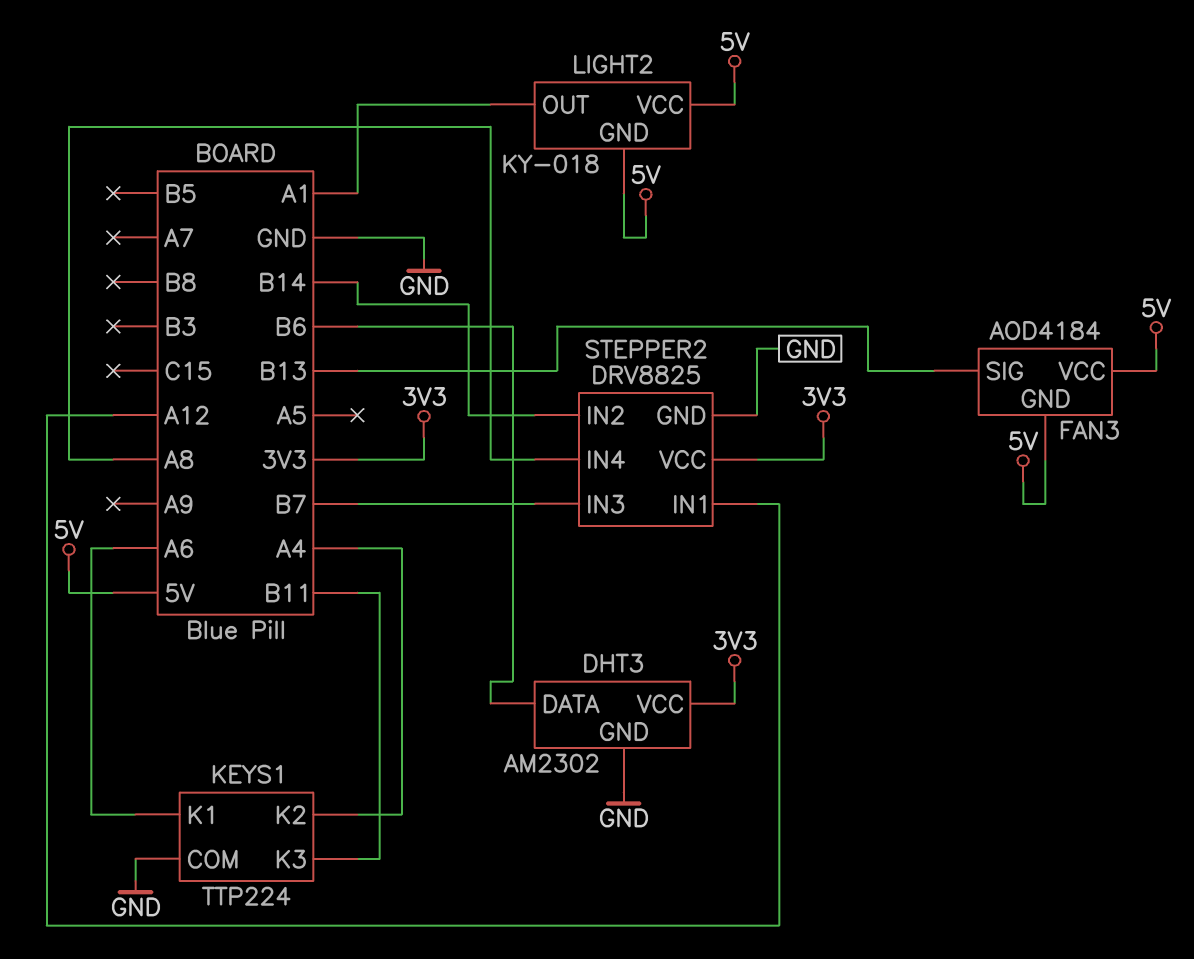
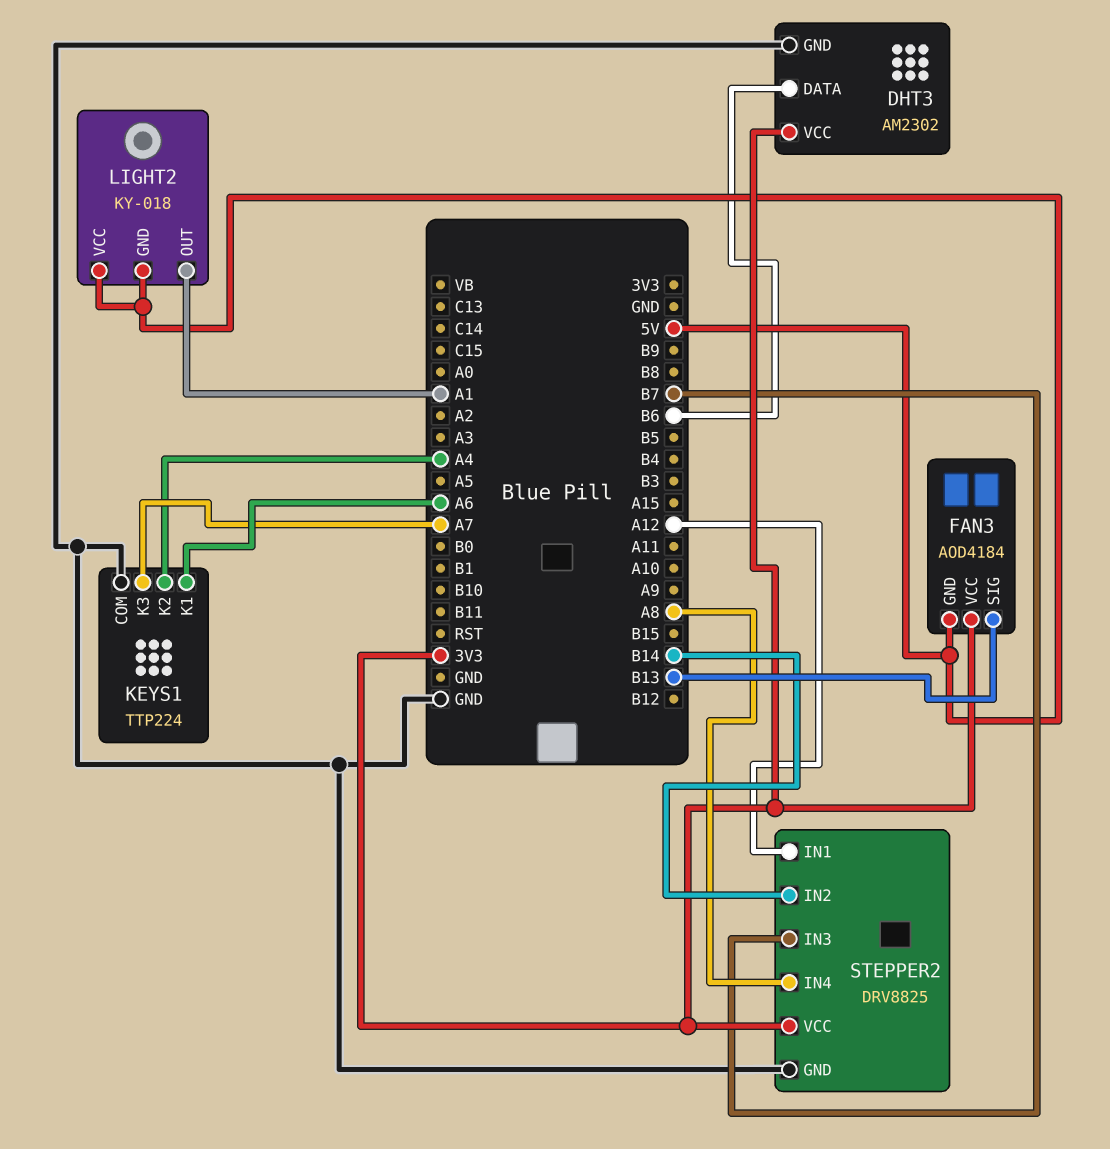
FAN3 pin VCC: 5V -> 3V3
KEYS1 pin K3: B11 -> A7

